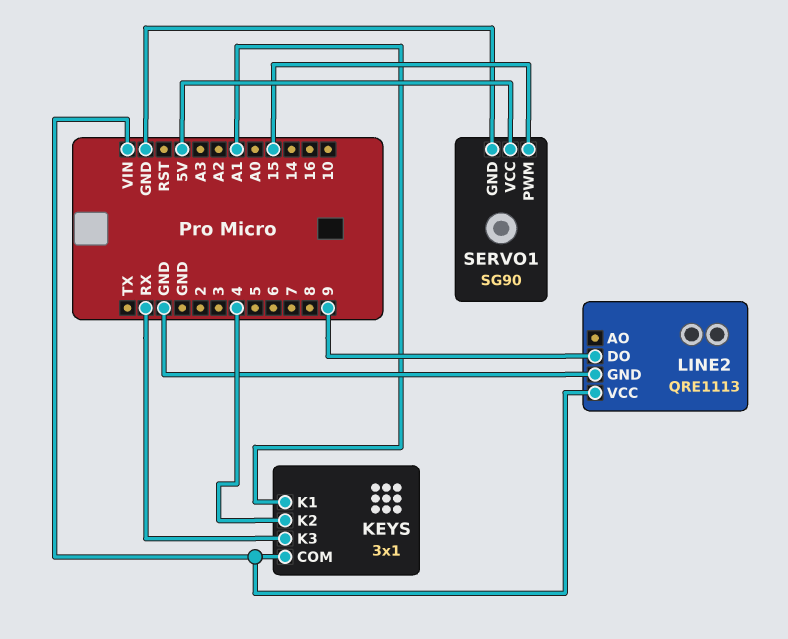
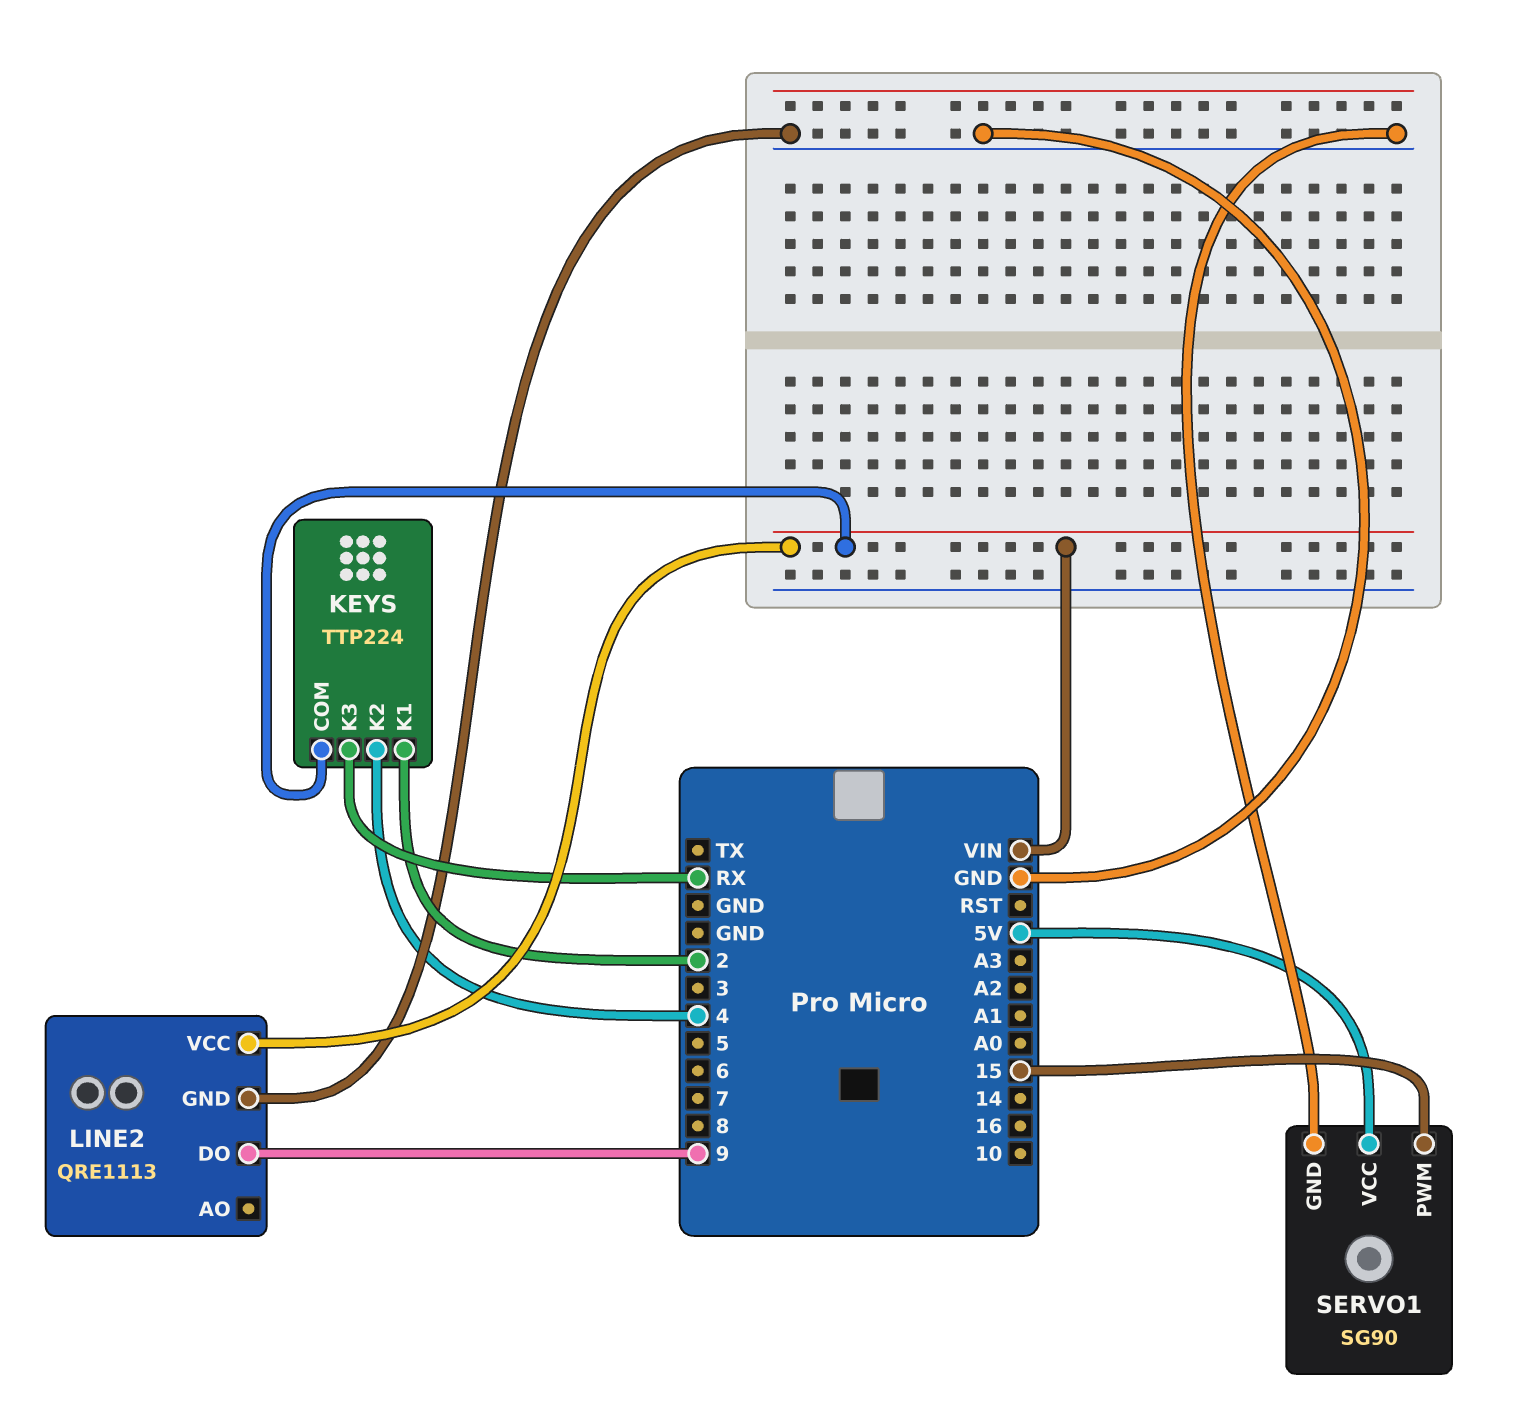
KEYS: 3x1 -> TTP224
KEYS pin K1: A1 -> 2

